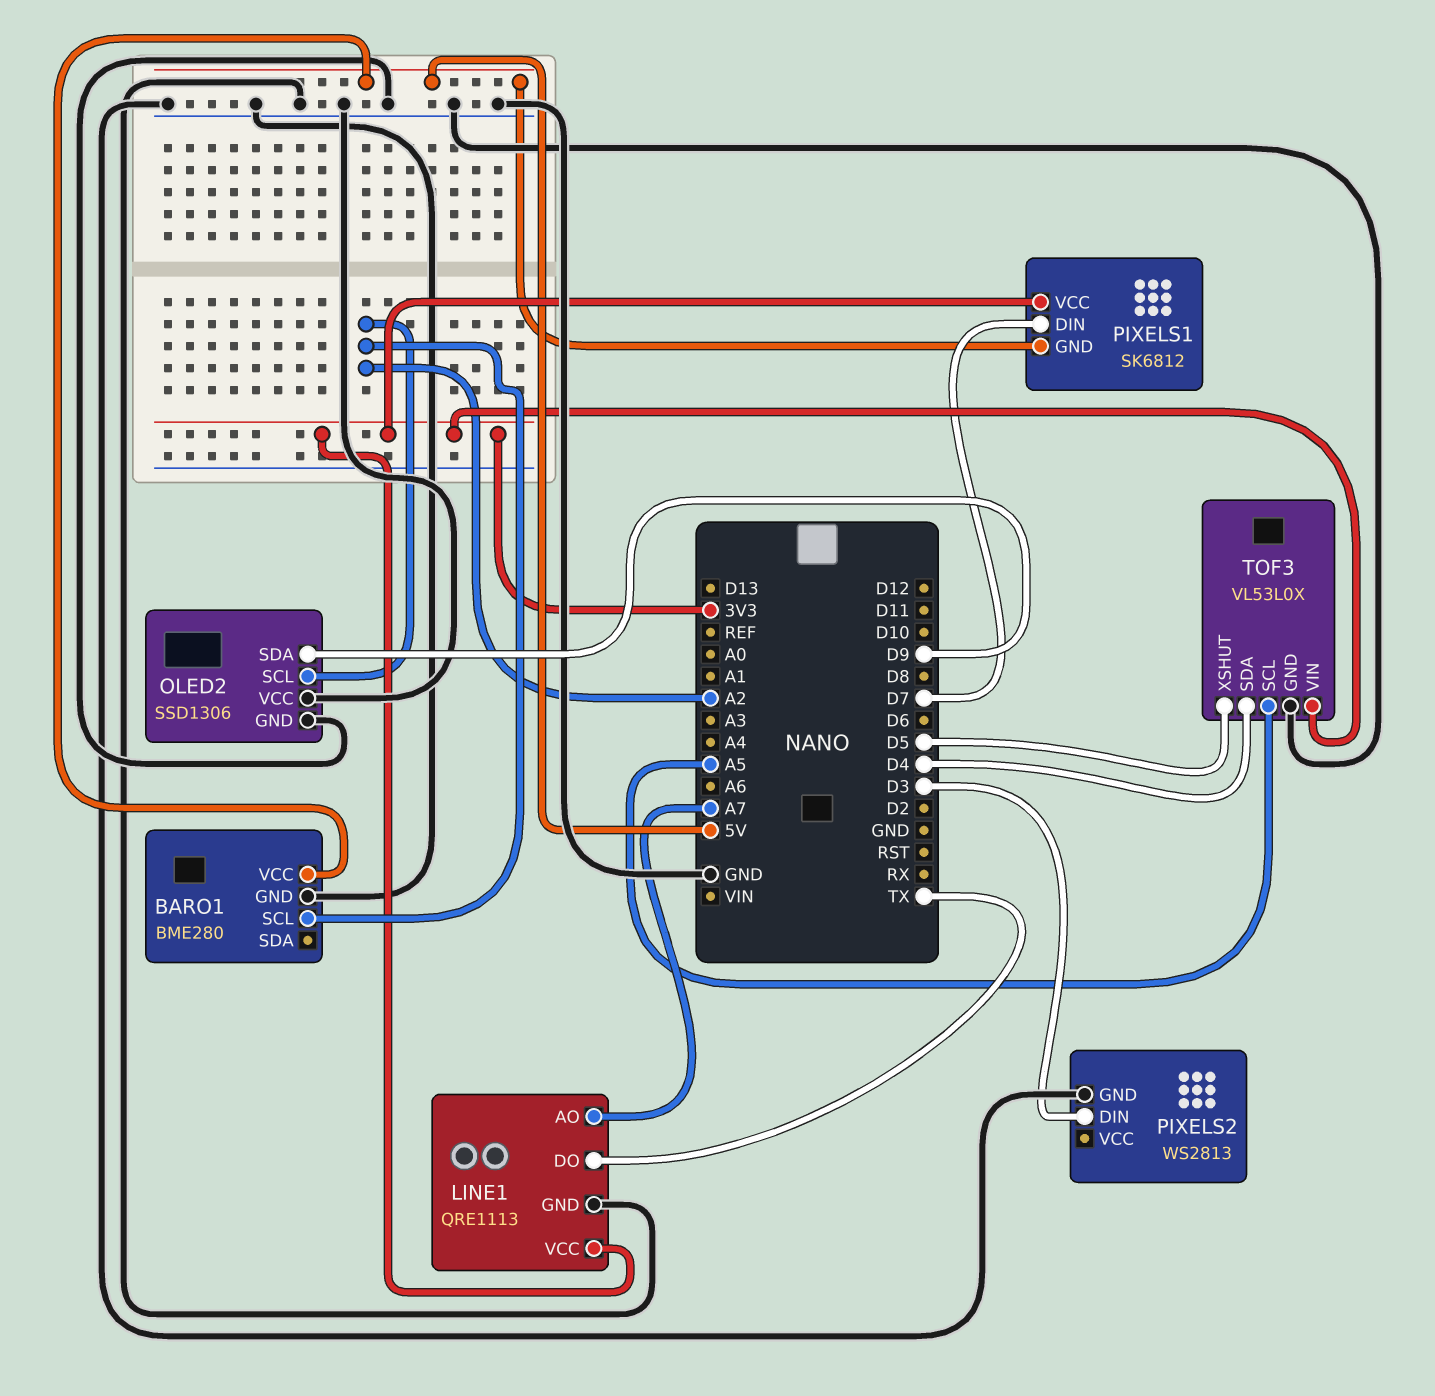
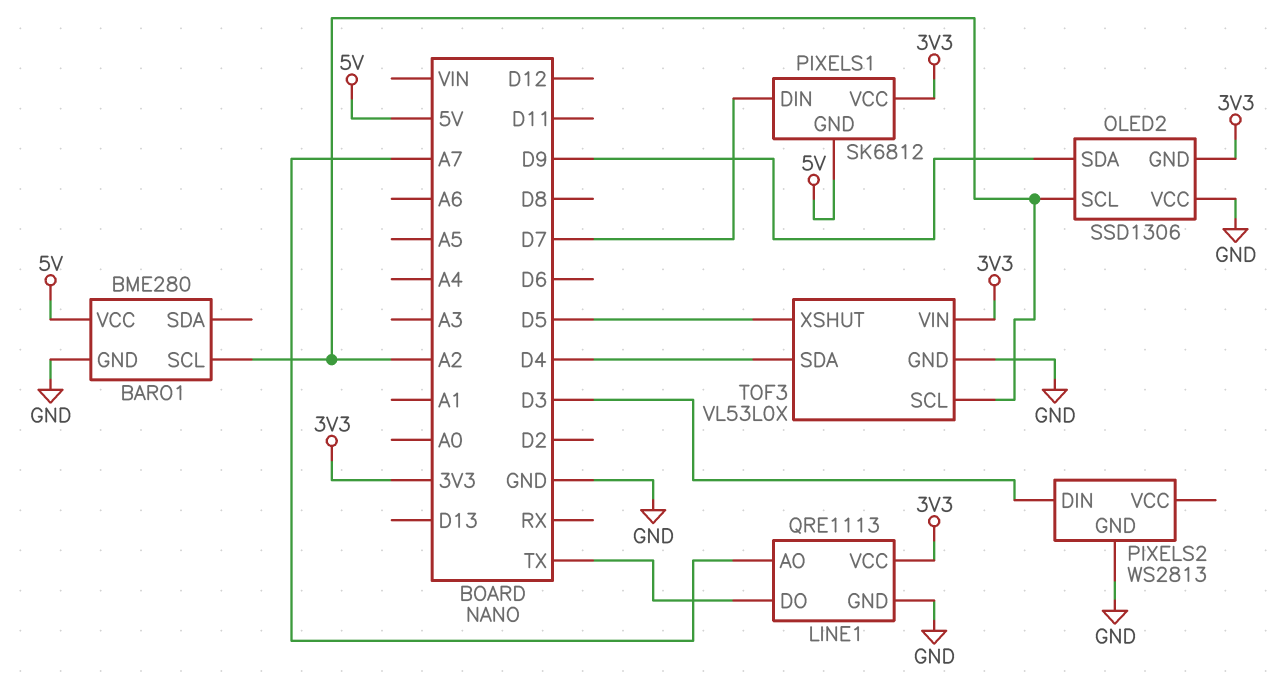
OLED2 pin GND: GND -> 3V3
TOF3 pin SCL: A5 -> A2

